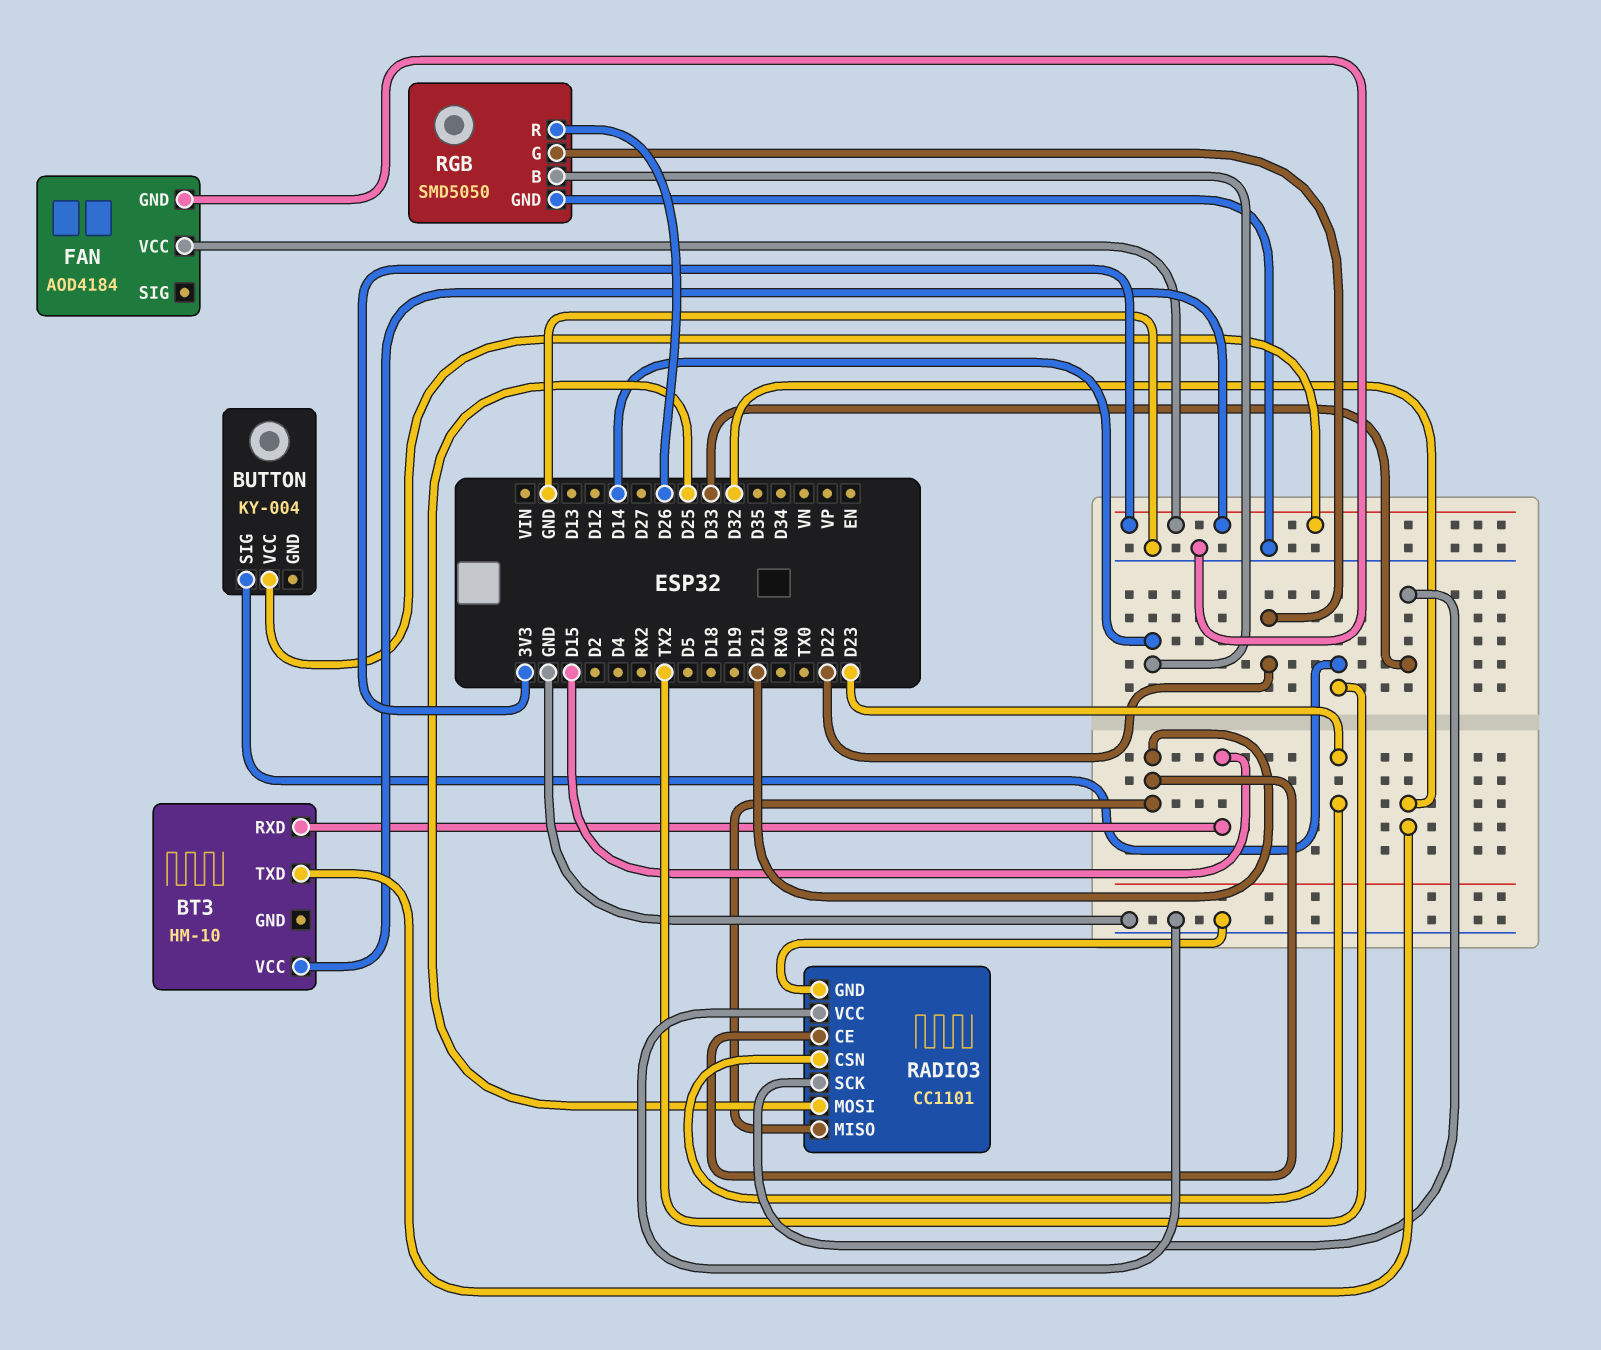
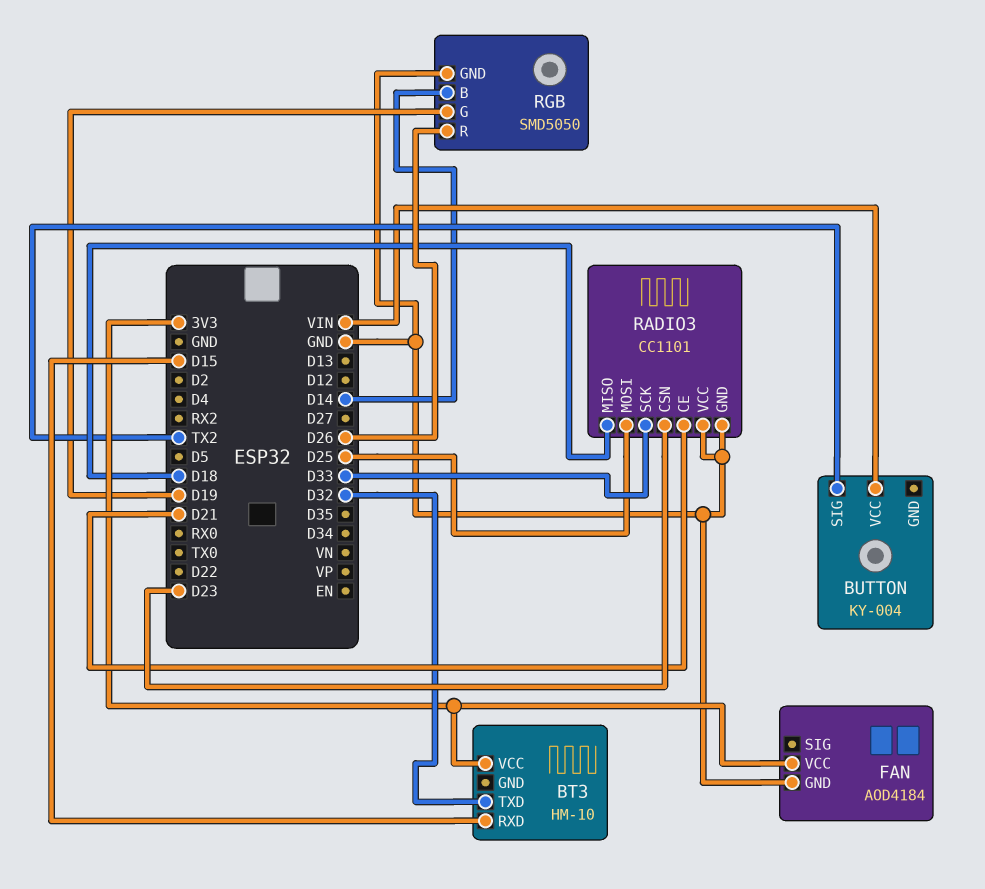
BUTTON pin VCC: 3V3 -> VIN
RADIO3 pin MISO: D21 -> D18
RGB pin G: D22 -> D19

